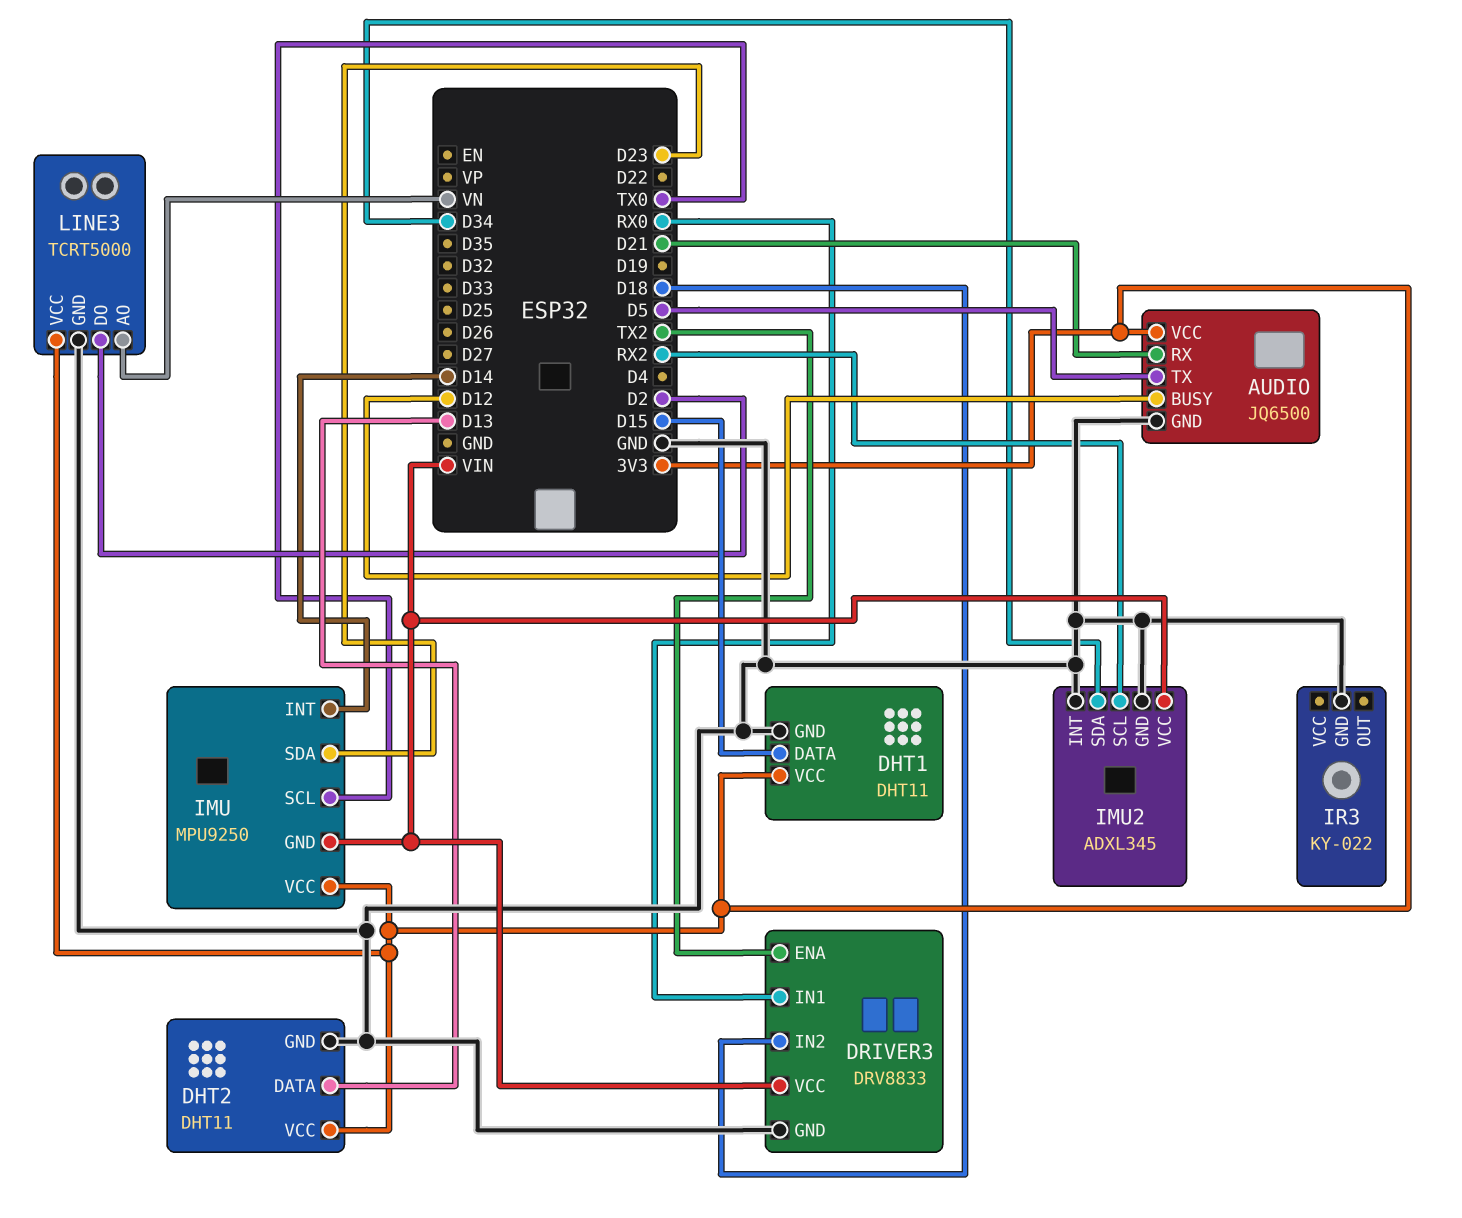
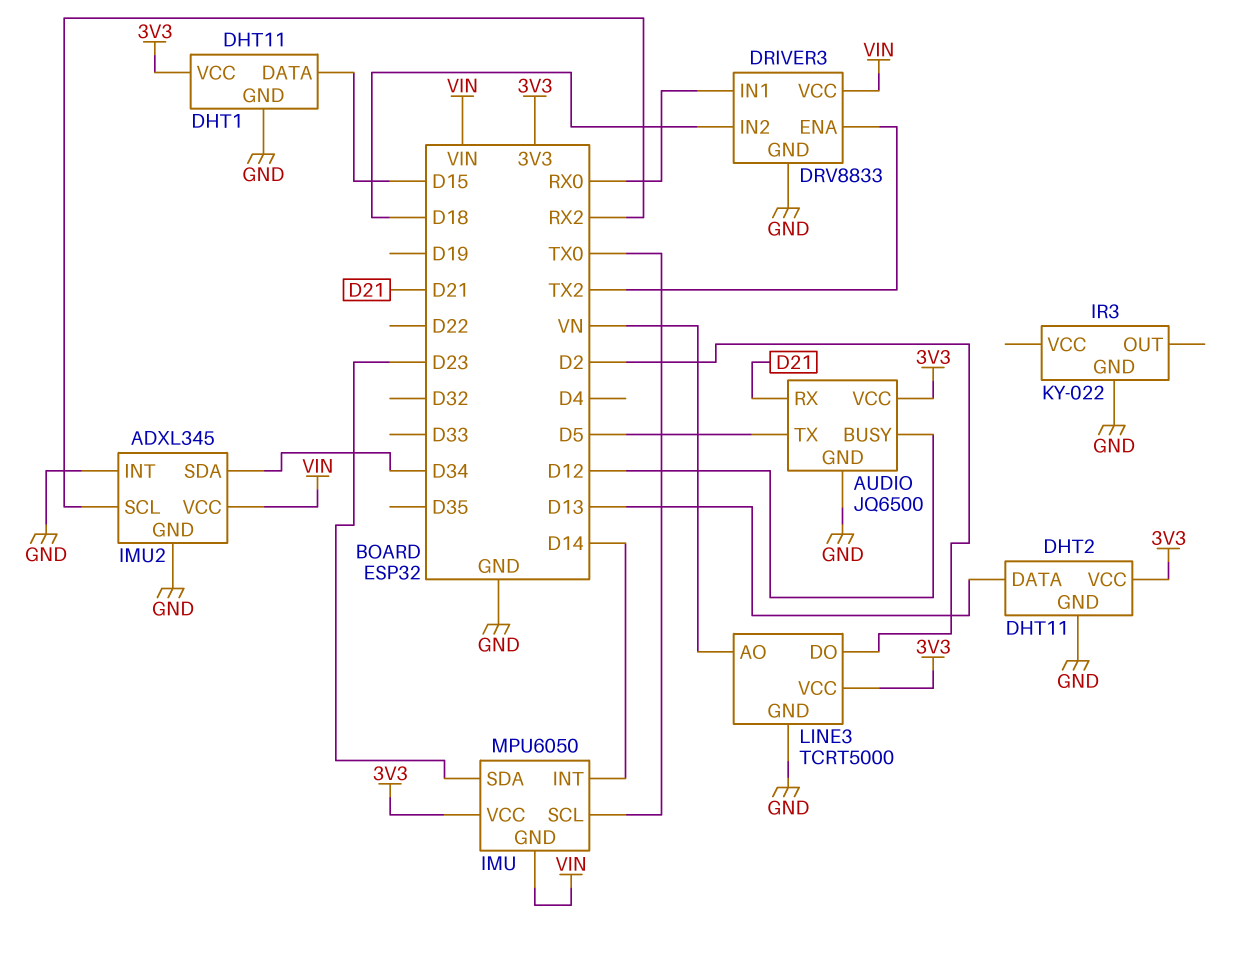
IMU: MPU9250 -> MPU6050

